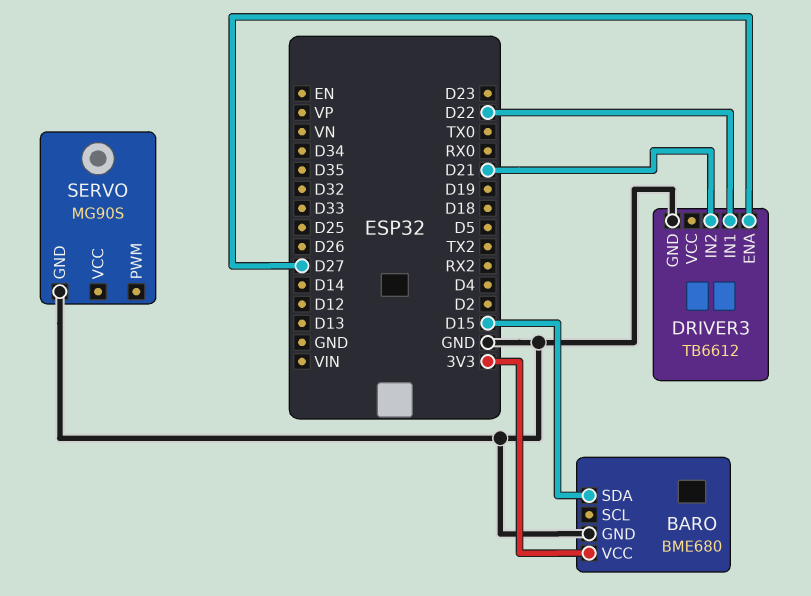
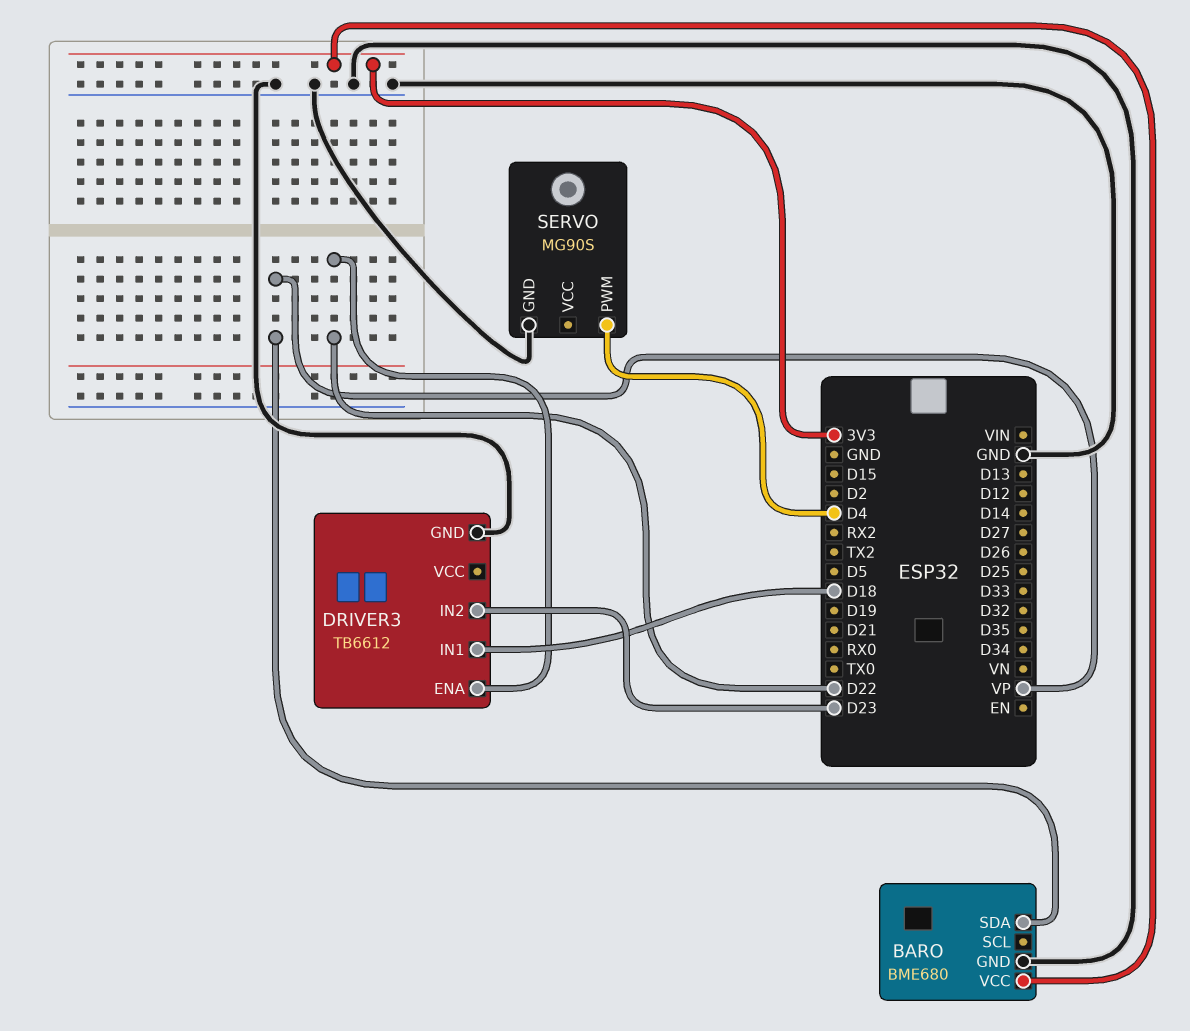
BARO pin SDA: D15 -> VP
DRIVER3 pin ENA: D27 -> D22
DRIVER3 pin IN1: D22 -> D18
DRIVER3 pin IN2: D21 -> D23
SERVO pin PWM: none -> D4

